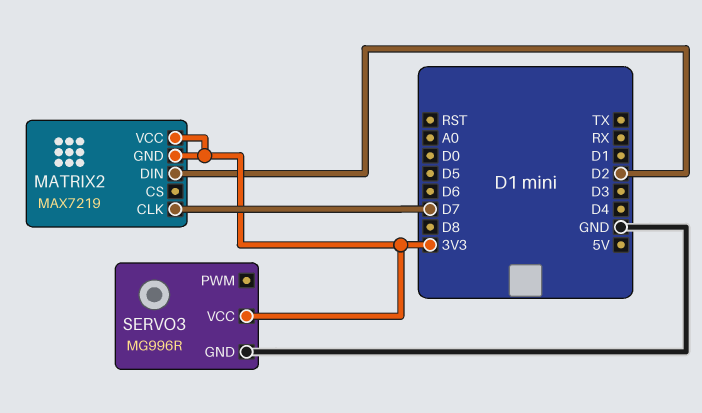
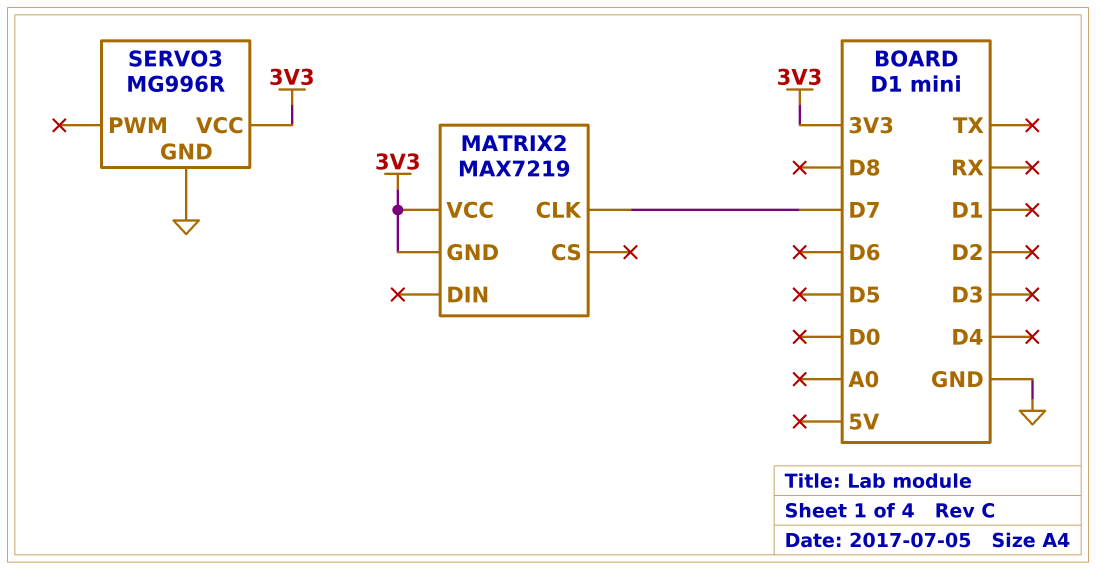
MATRIX2 pin DIN: D2 -> none

